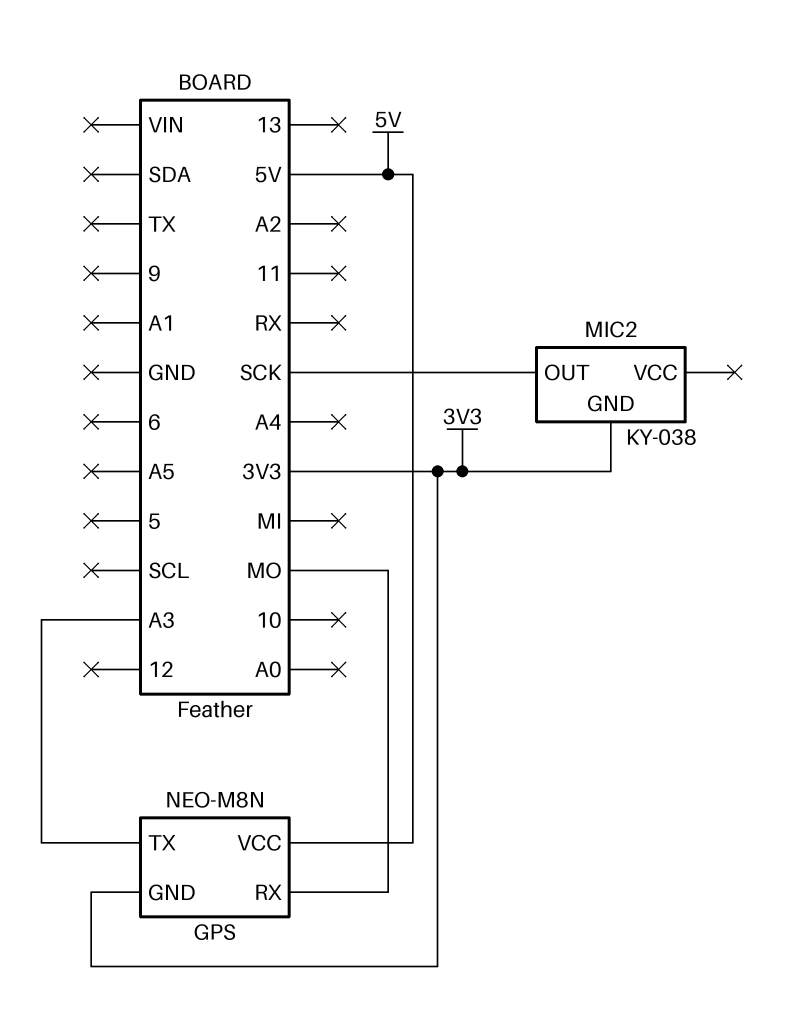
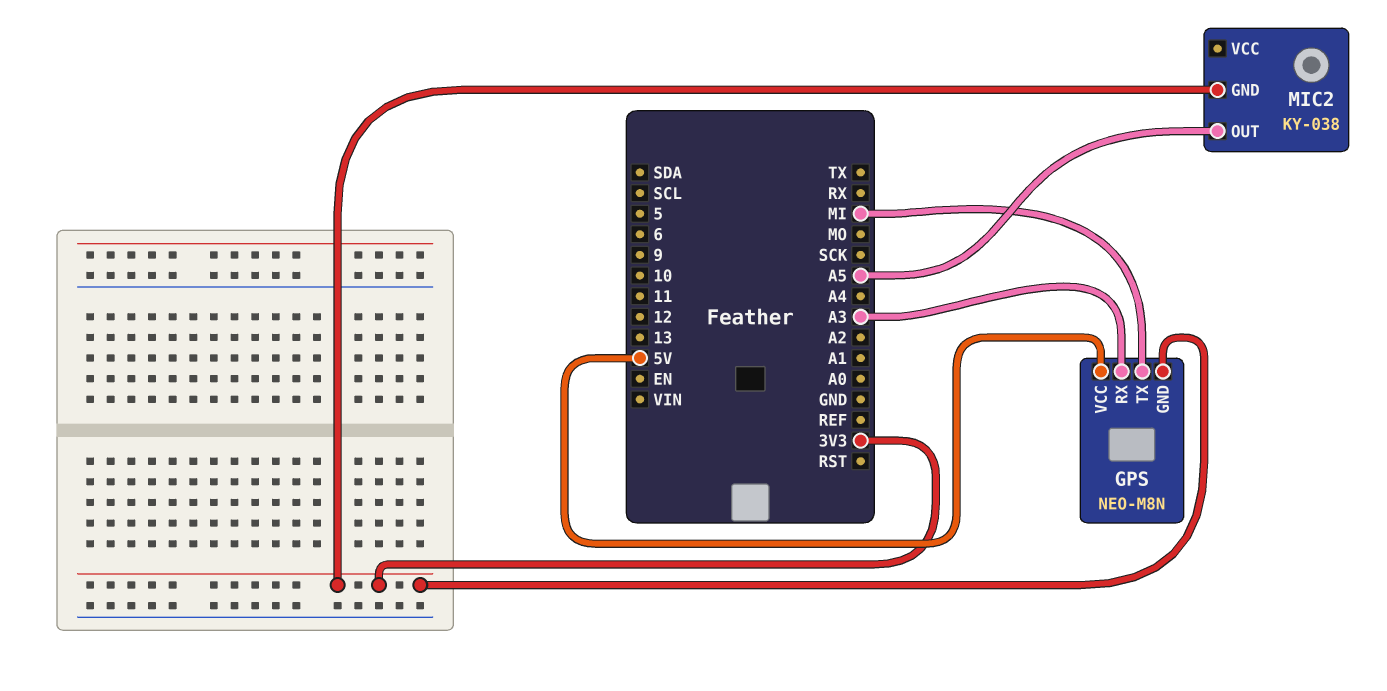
GPS pin RX: MO -> A3
GPS pin TX: A3 -> MI
MIC2 pin OUT: SCK -> A5

